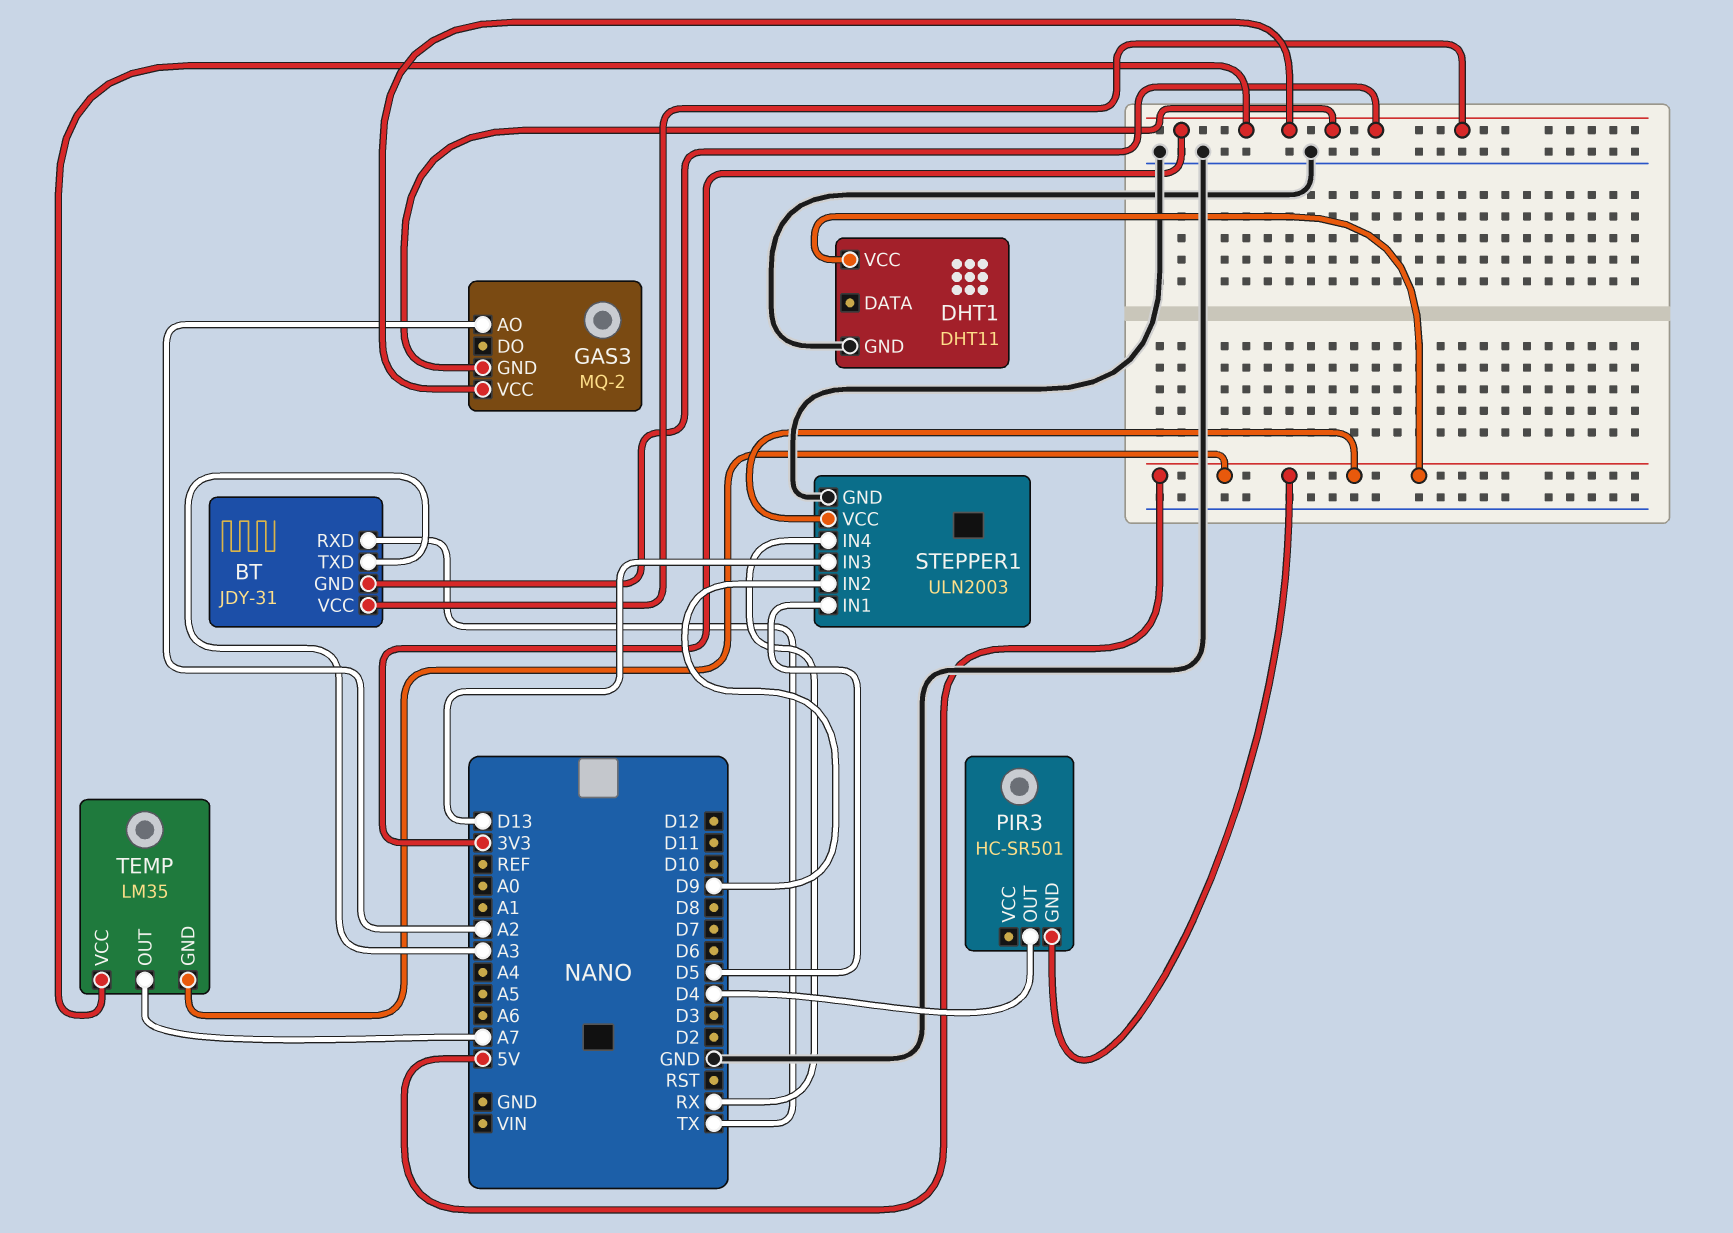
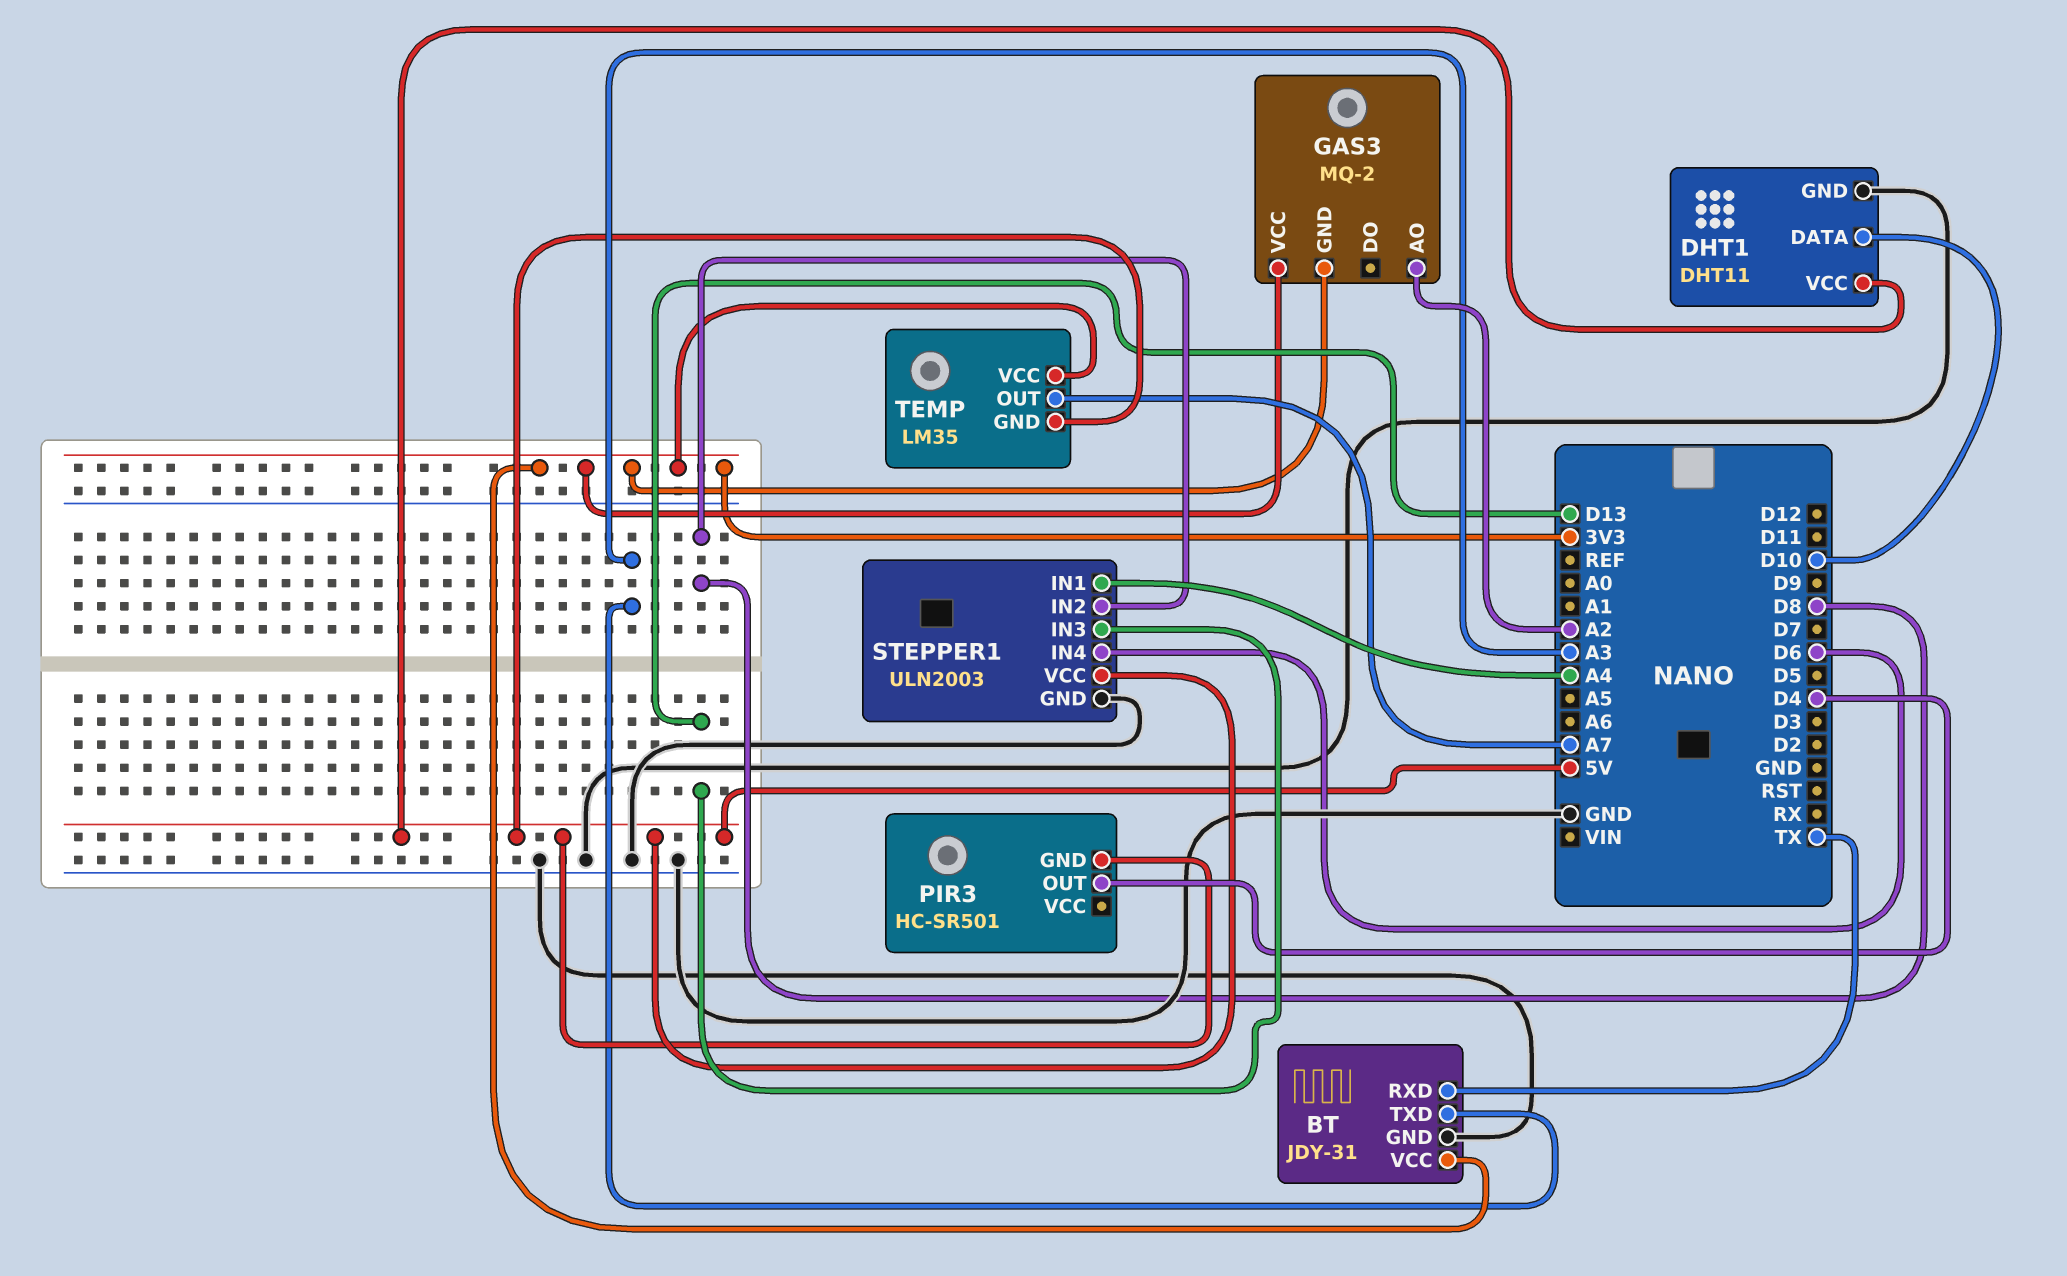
BT pin GND: 3V3 -> GND
DHT1 pin DATA: none -> D10
STEPPER1 pin IN1: D5 -> A4
STEPPER1 pin IN2: D9 -> D8
STEPPER1 pin IN4: RX -> D6

